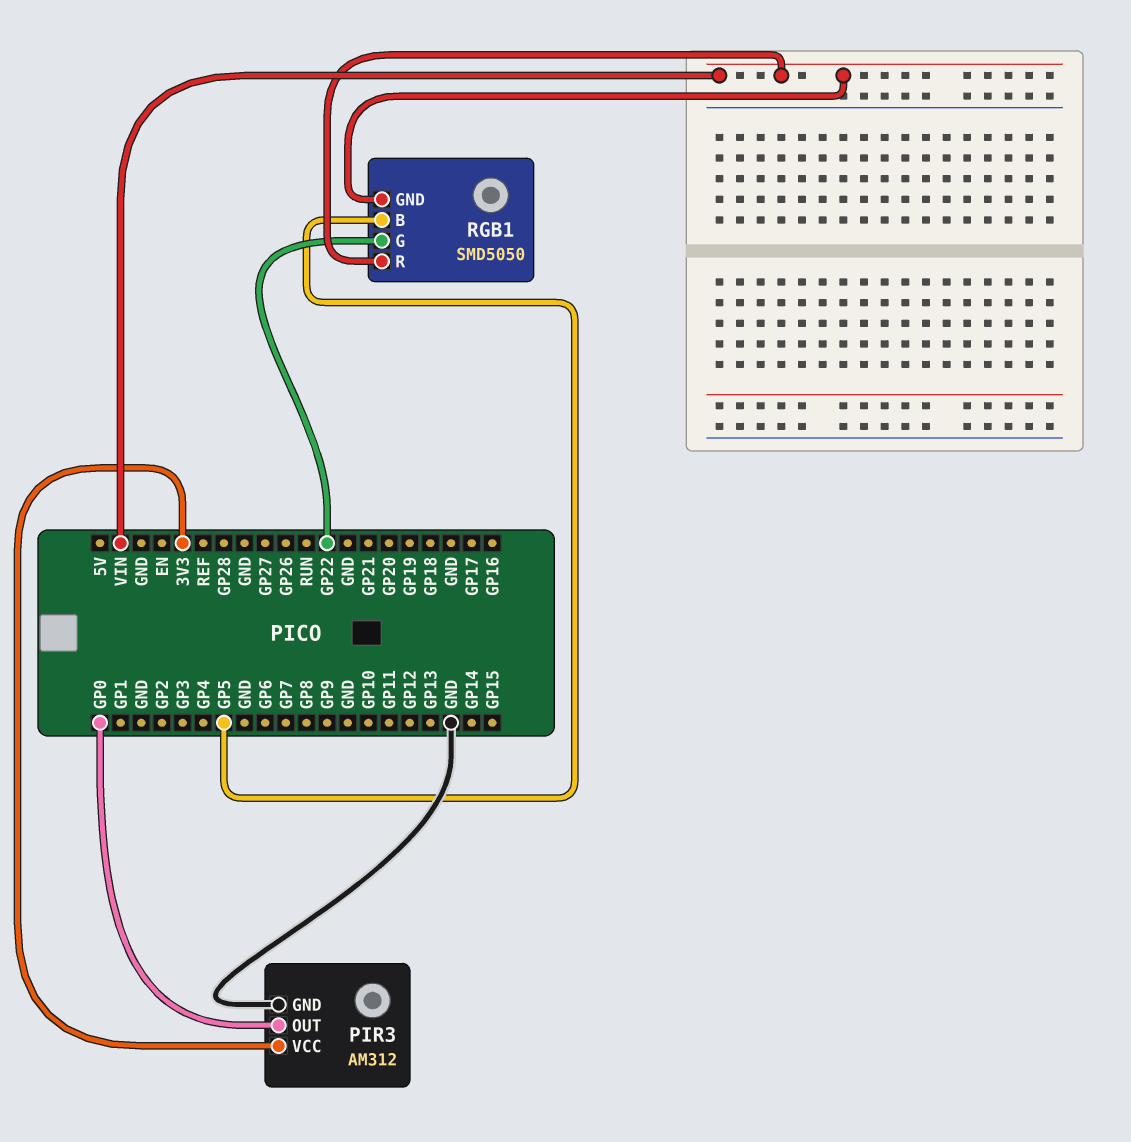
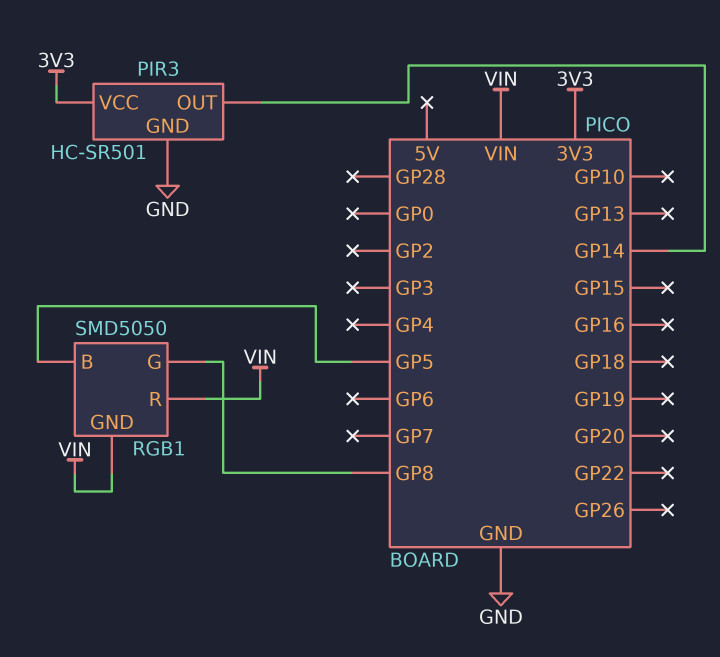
PIR3: AM312 -> HC-SR501
PIR3 pin OUT: GP0 -> GP14
RGB1 pin G: GP22 -> GP8

